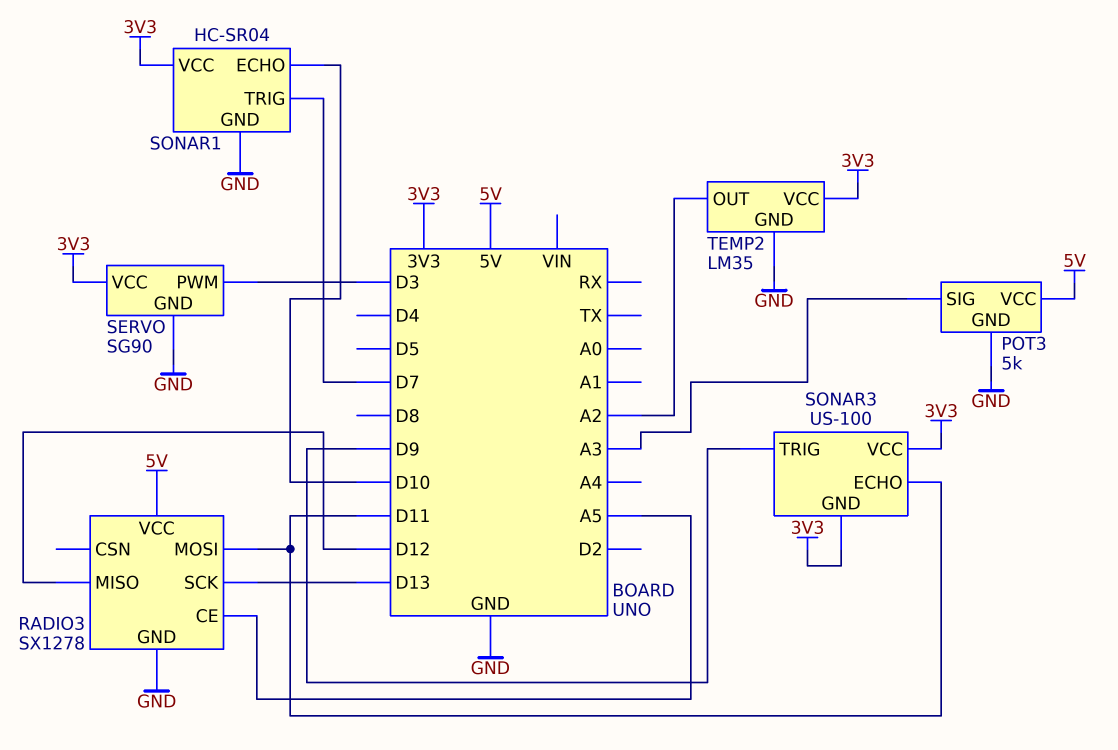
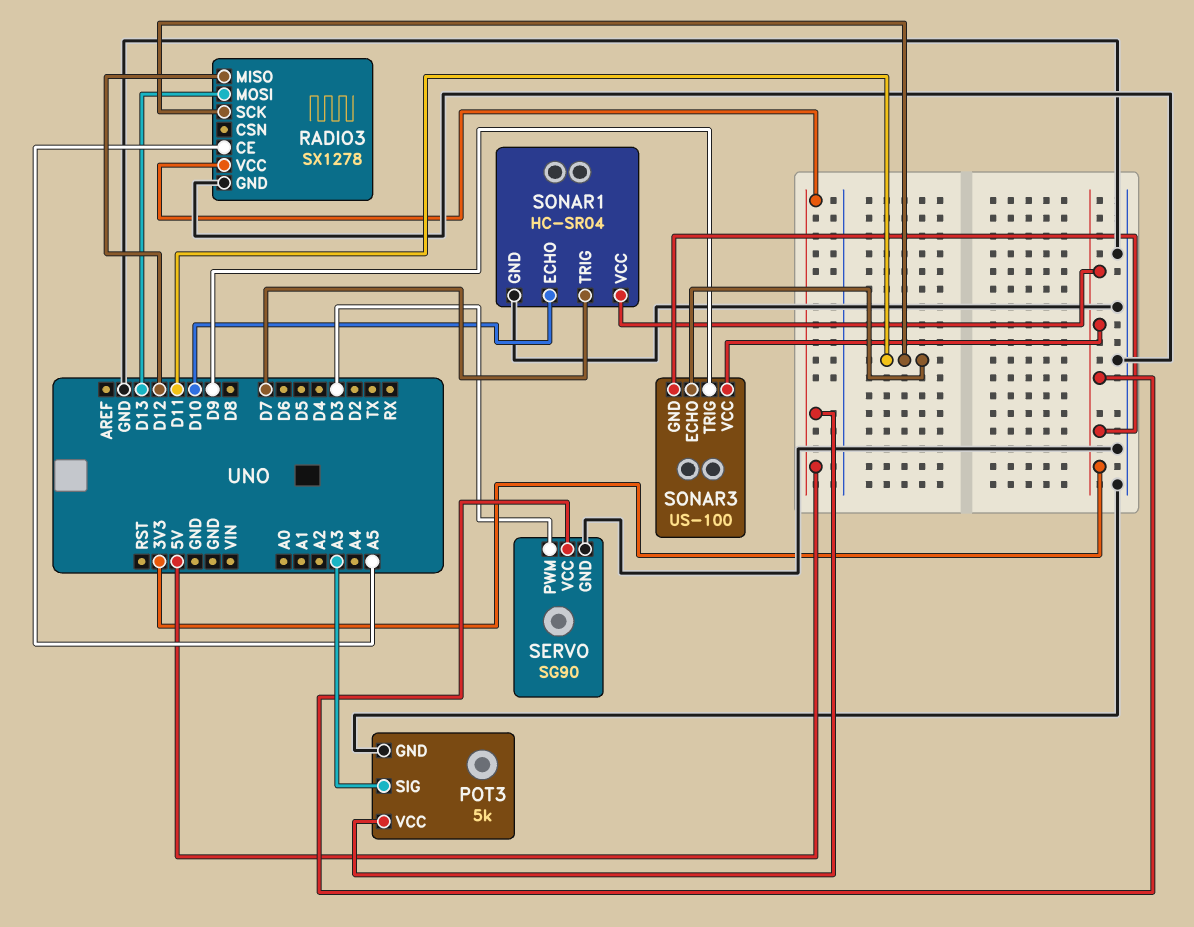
RADIO3 pin MOSI: D11 -> D13
RADIO3 pin SCK: D13 -> D11
TEMP2: LM35 -> none
TEMP2 pin GND: GND -> none
TEMP2 pin OUT: A2 -> none
TEMP2 pin VCC: 3V3 -> none

